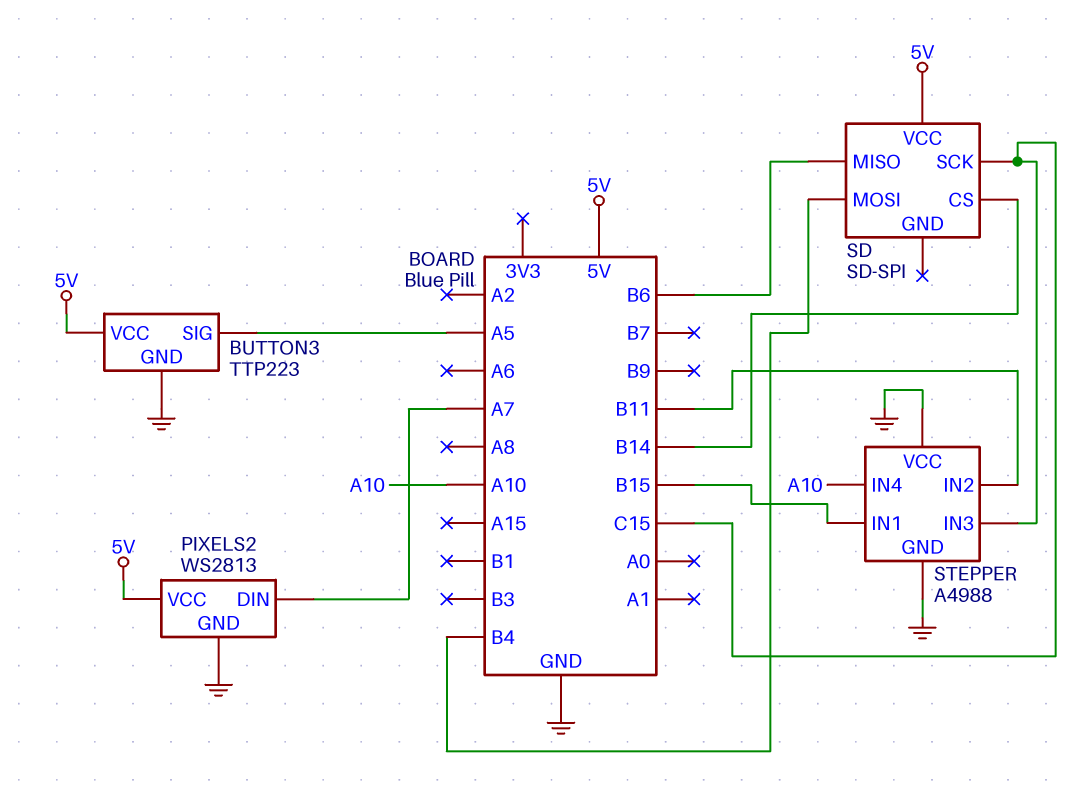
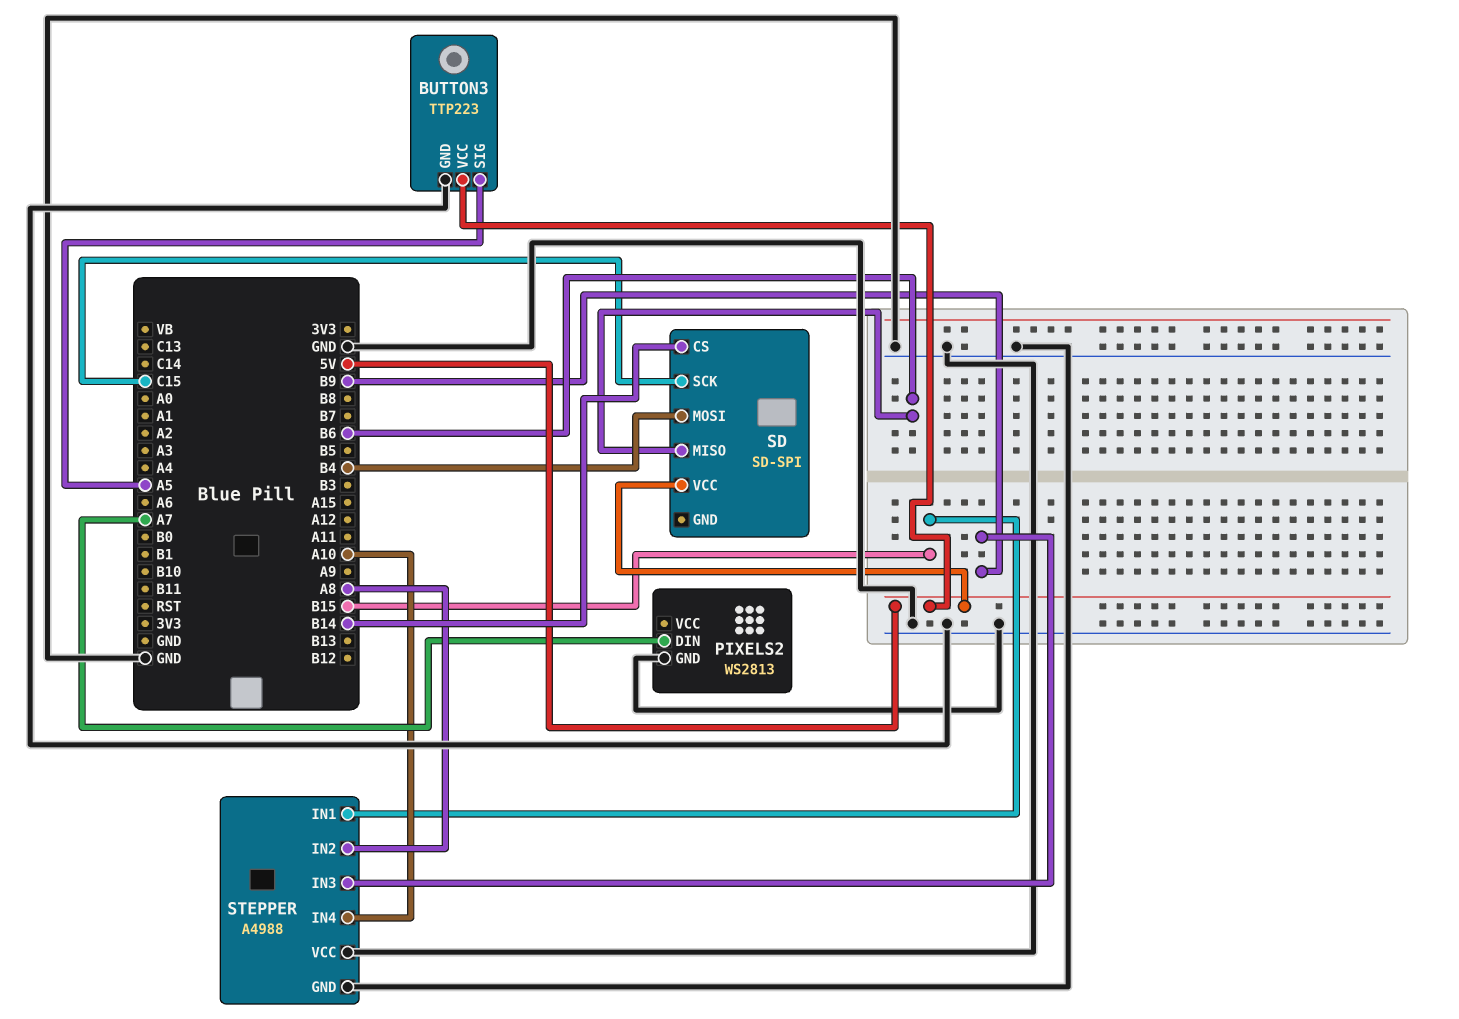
PIXELS2 pin VCC: 5V -> none
STEPPER pin IN2: B11 -> A8
STEPPER pin IN3: C15 -> B9

